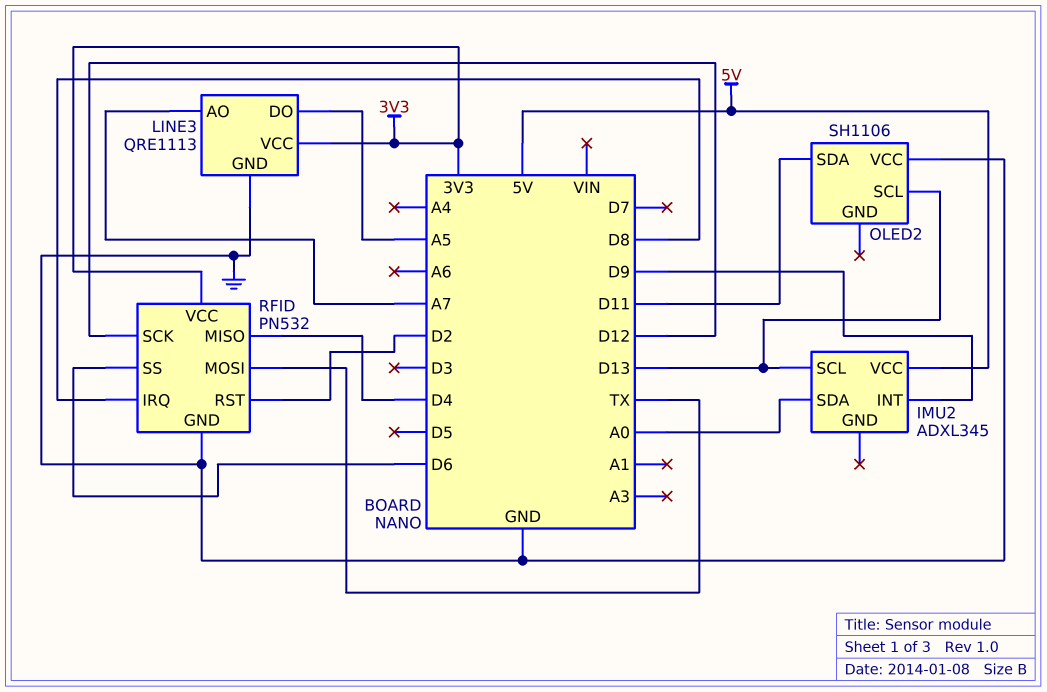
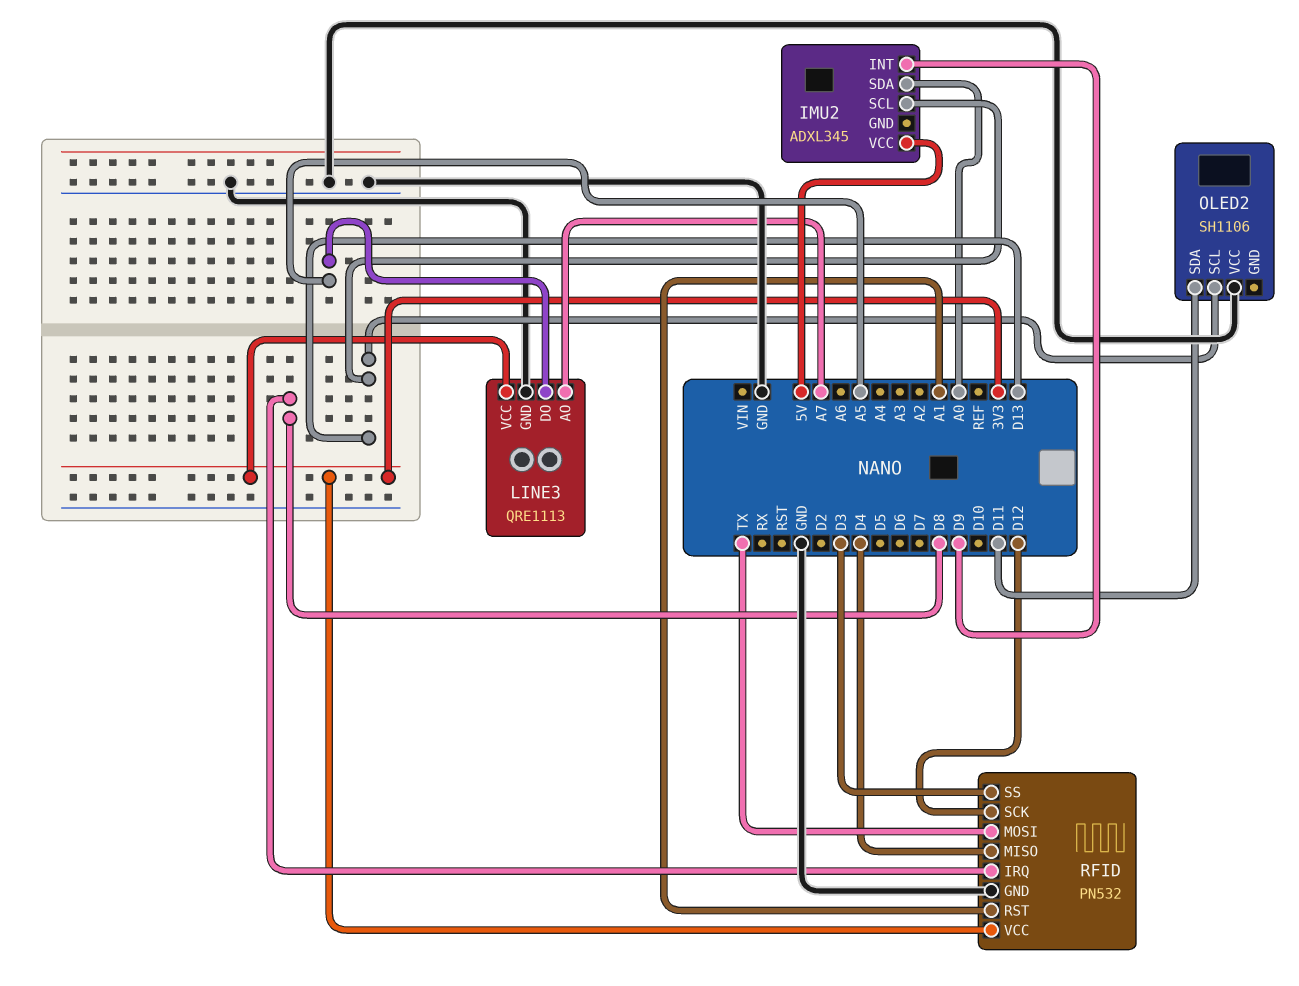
RFID pin RST: D2 -> A1
RFID pin SS: D6 -> D3

